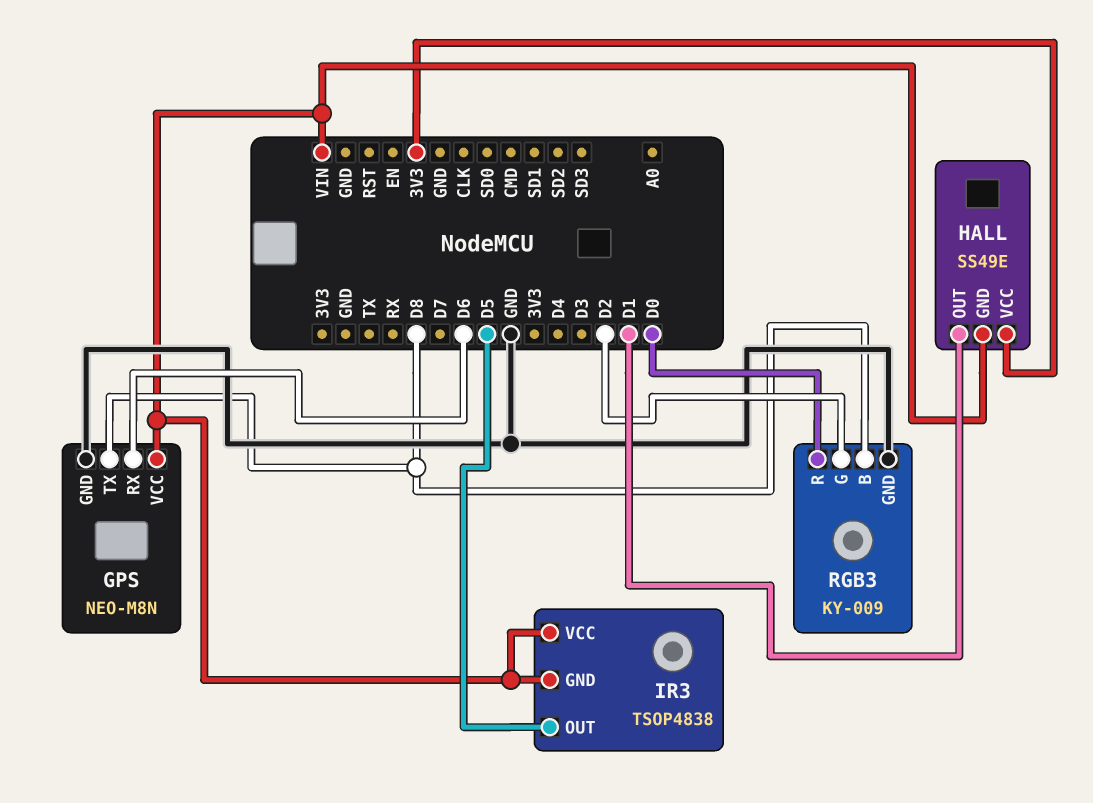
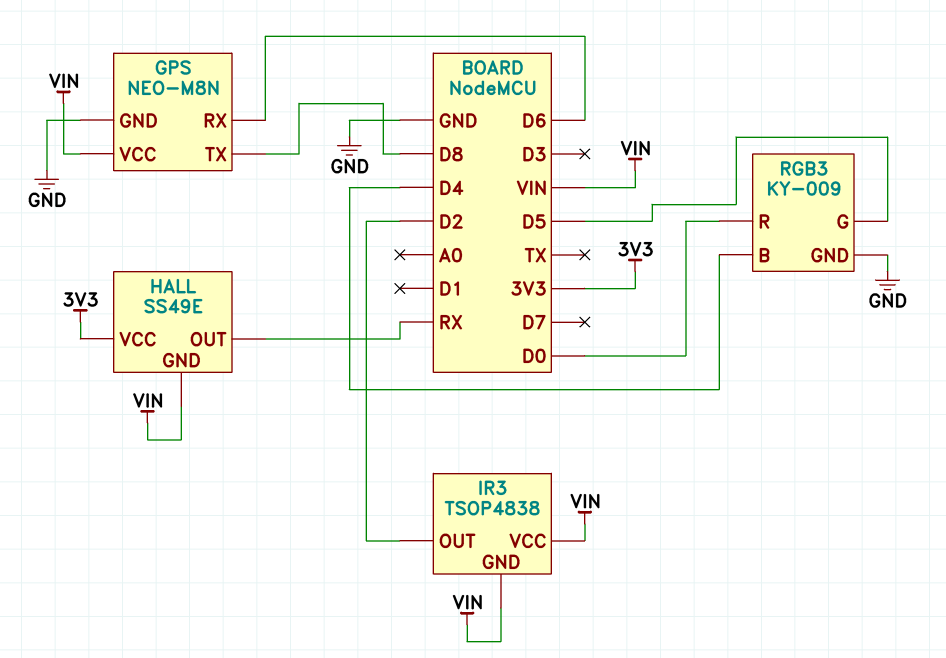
HALL pin OUT: D1 -> RX
IR3 pin OUT: D5 -> D2
RGB3 pin B: D8 -> D4
RGB3 pin G: D2 -> D5

